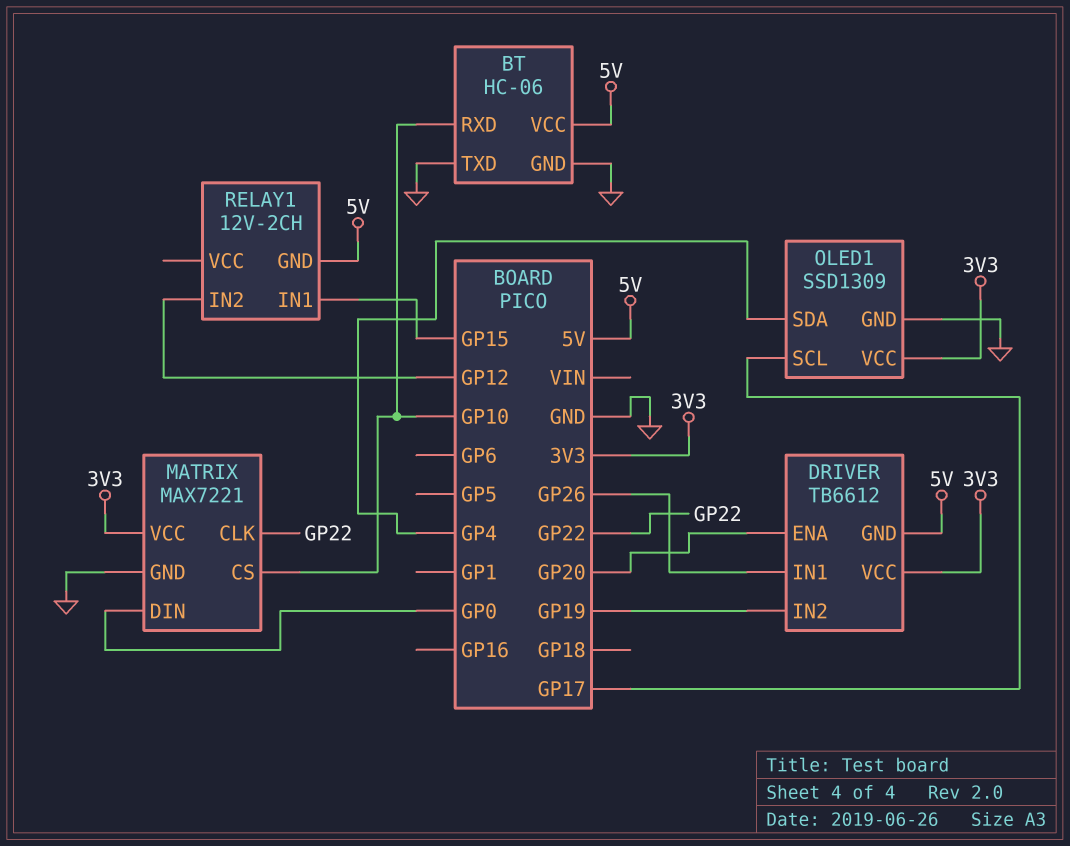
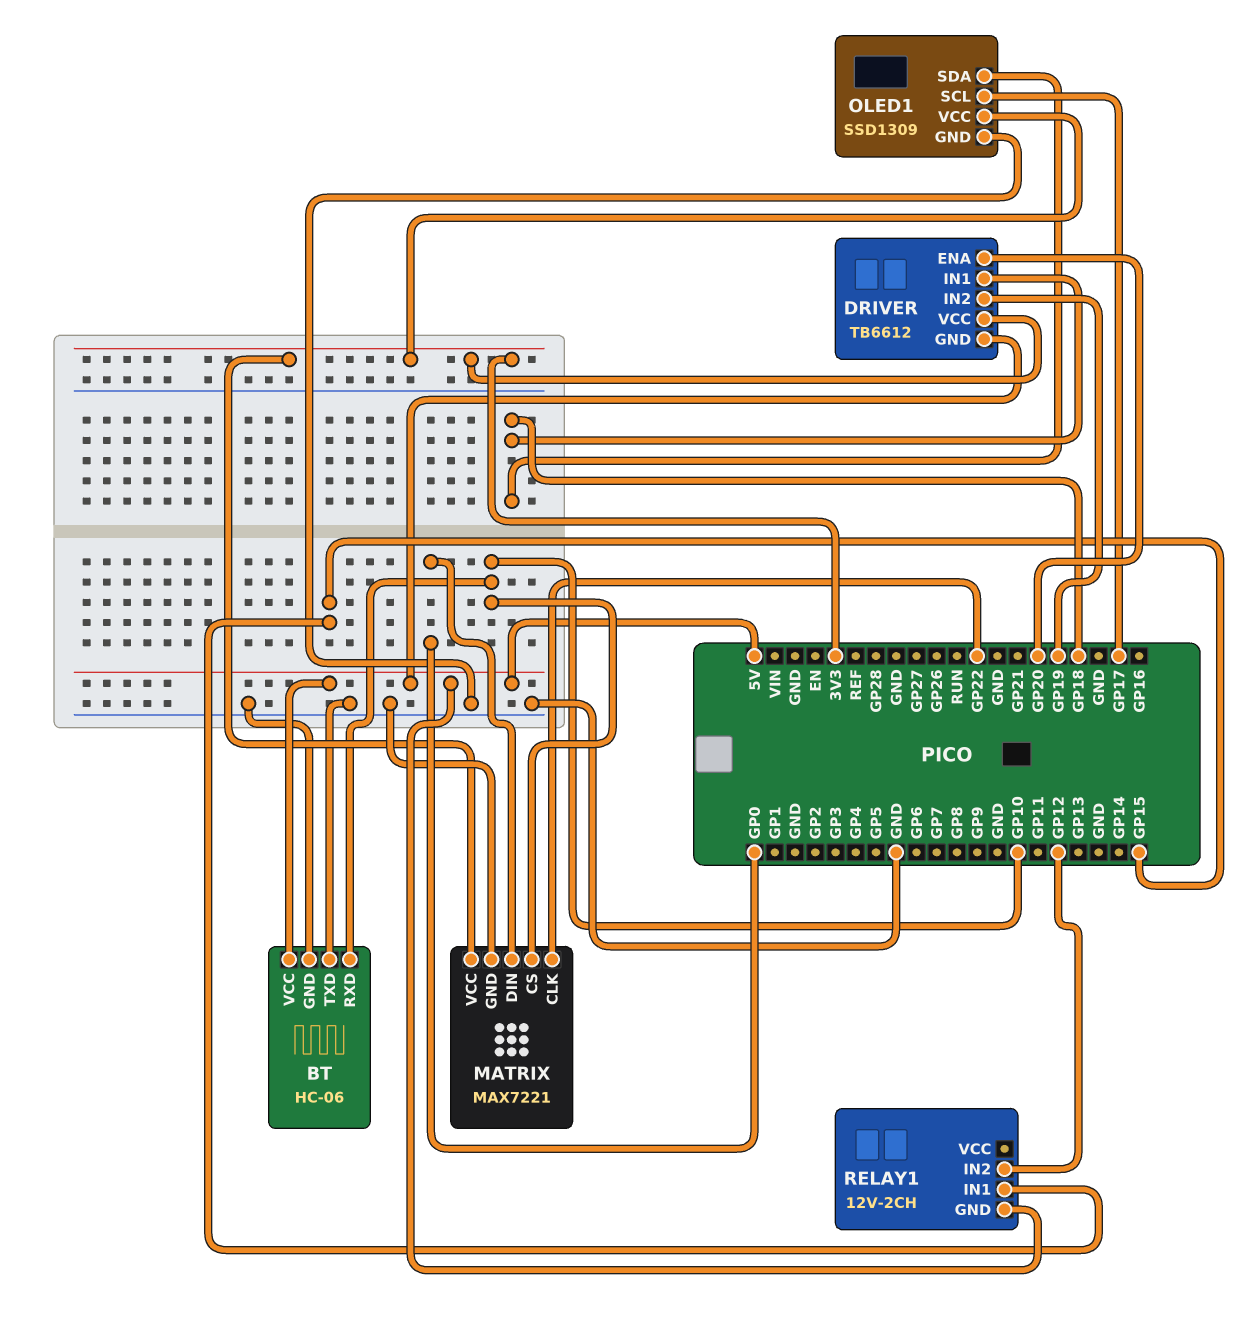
DRIVER pin IN1: GP26 -> GP18
OLED1 pin SDA: GP4 -> GP18

